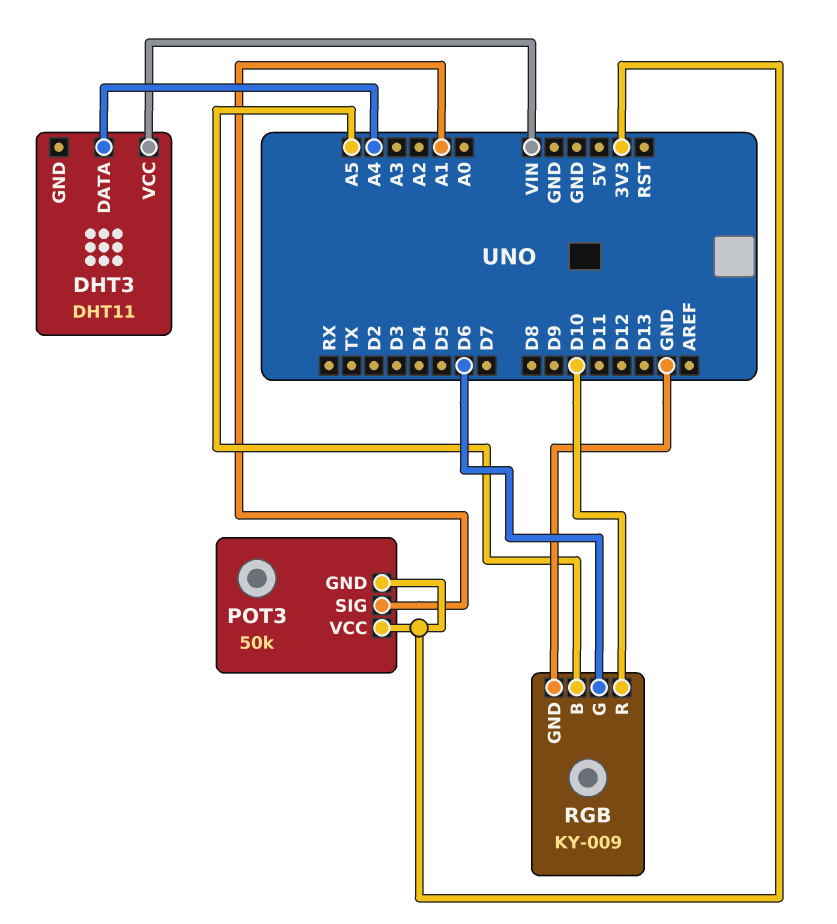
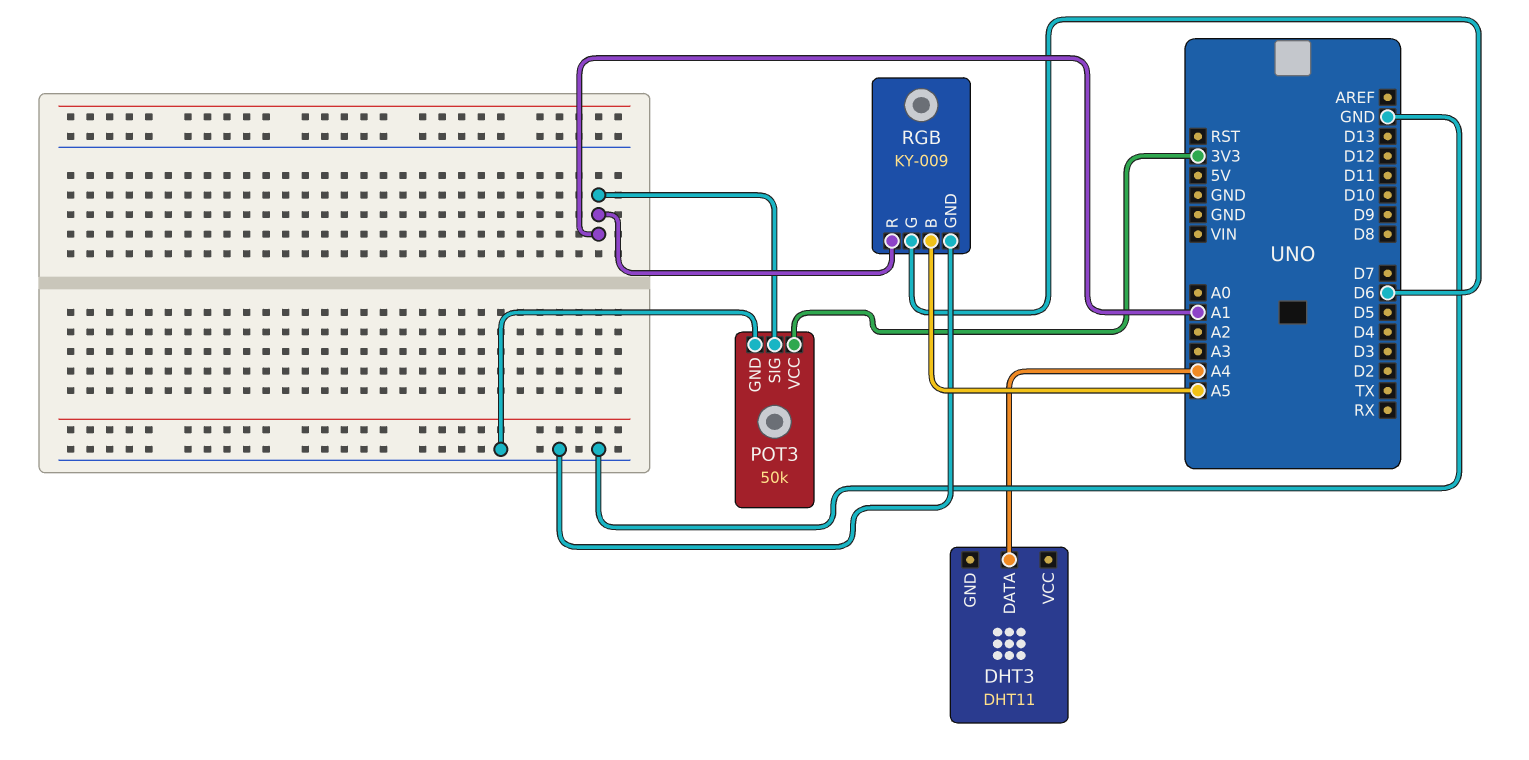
DHT3 pin VCC: VIN -> none
POT3 pin GND: 3V3 -> GND
RGB pin R: D10 -> A1

